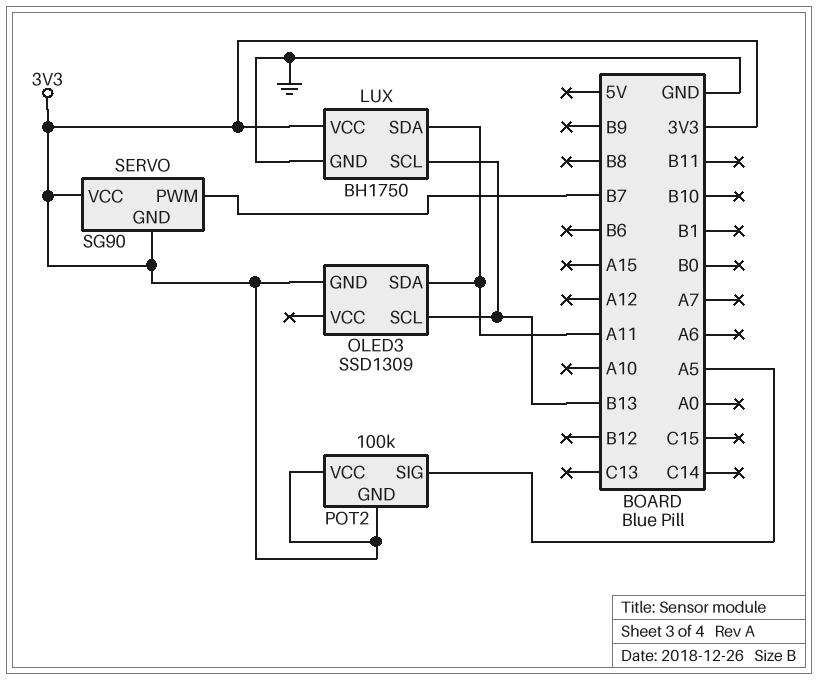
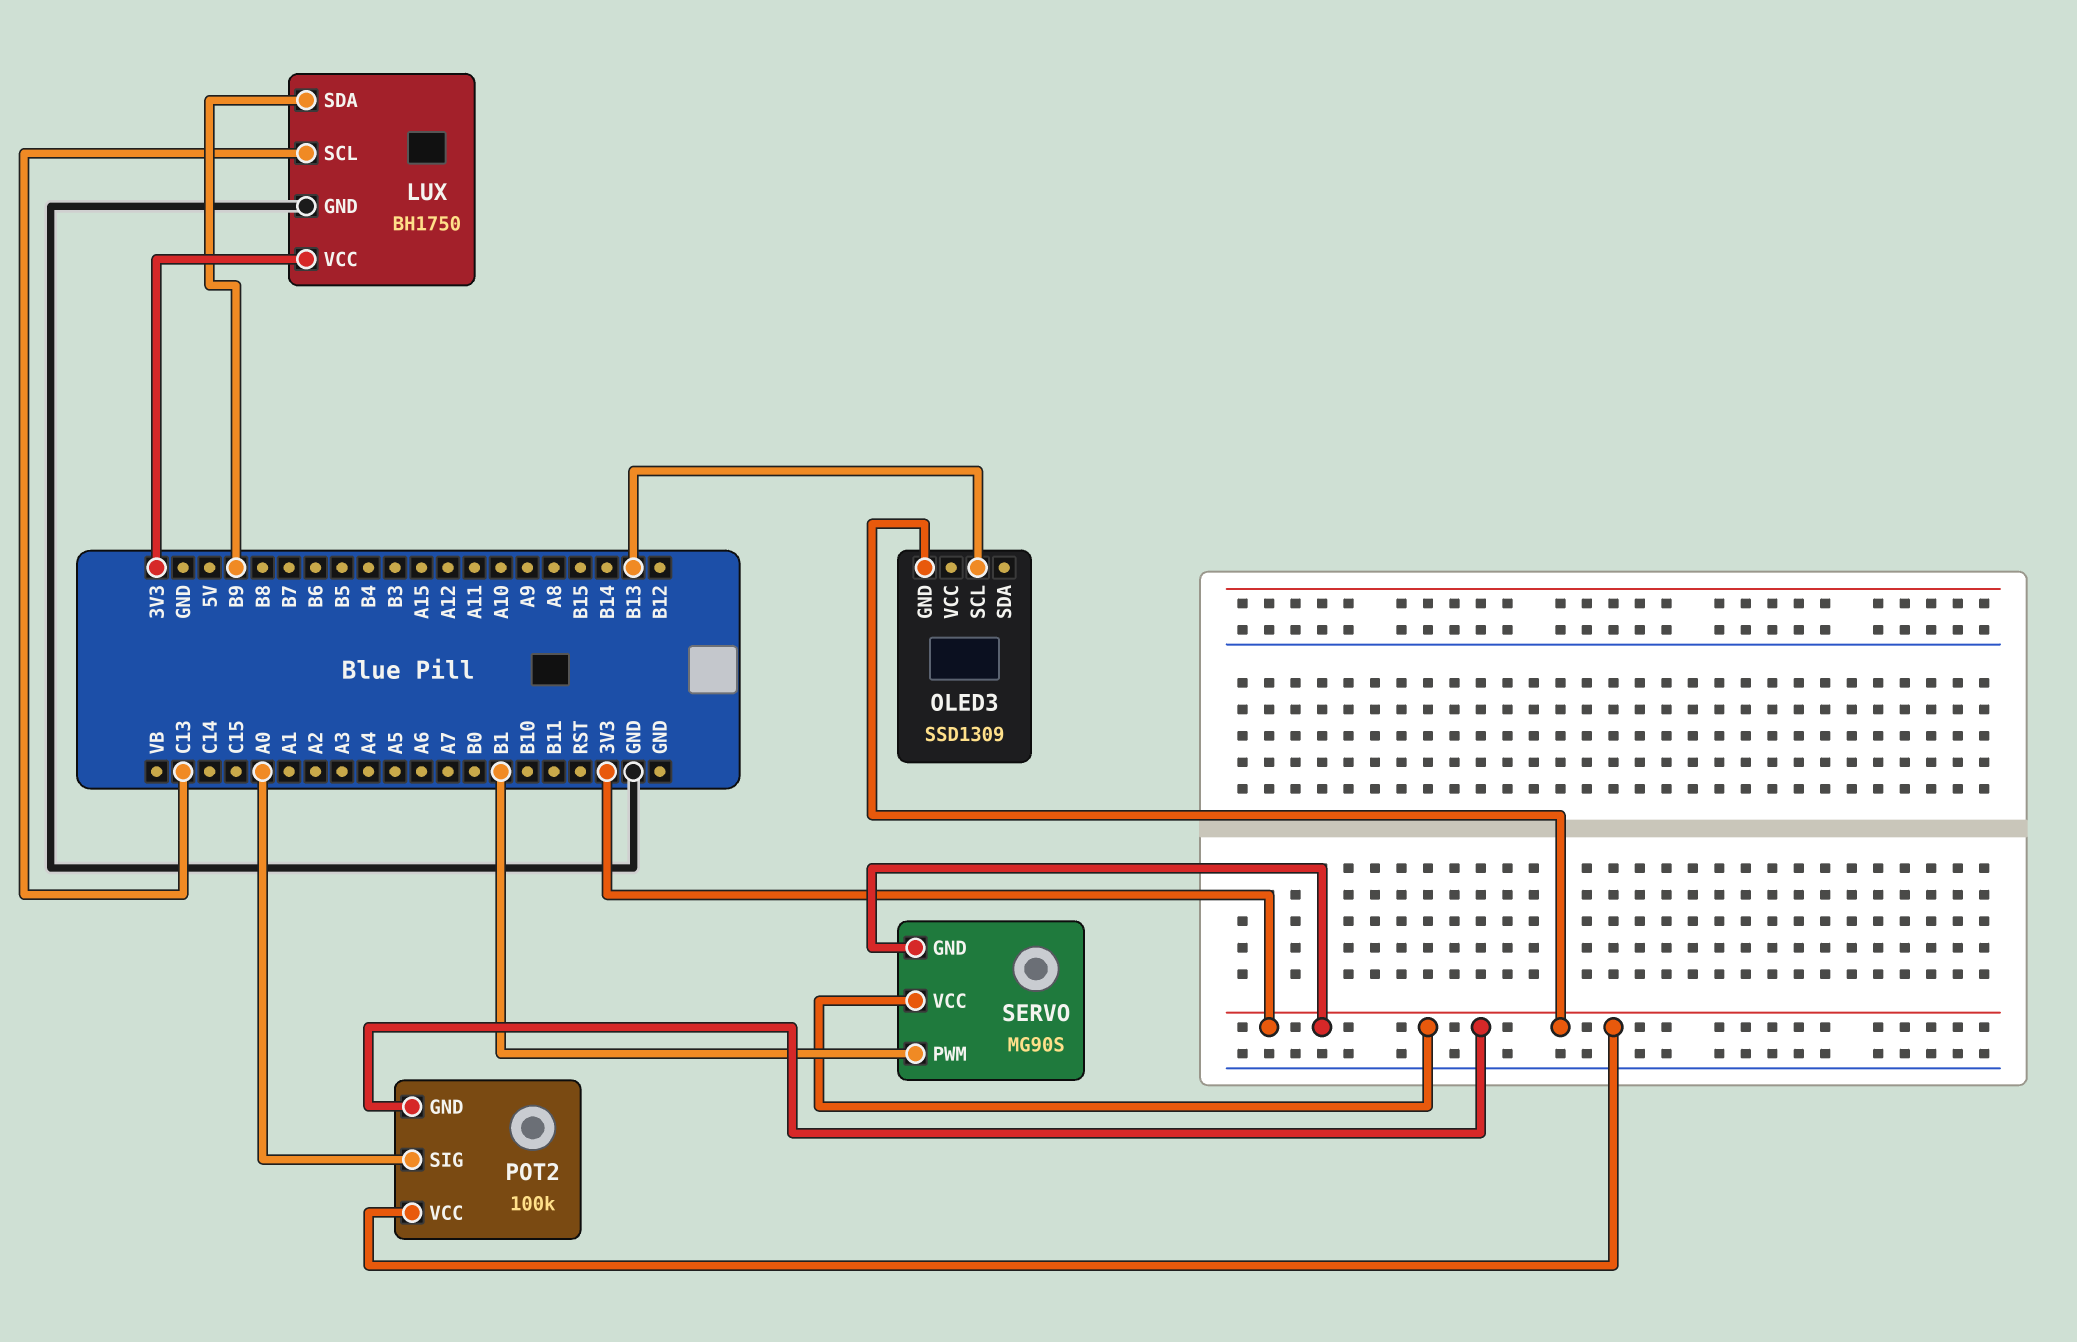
LUX pin SCL: B13 -> C13
LUX pin SDA: A11 -> B9
OLED3 pin SDA: A11 -> none
POT2 pin SIG: A5 -> A0
SERVO: SG90 -> MG90S
SERVO pin PWM: B7 -> B1

